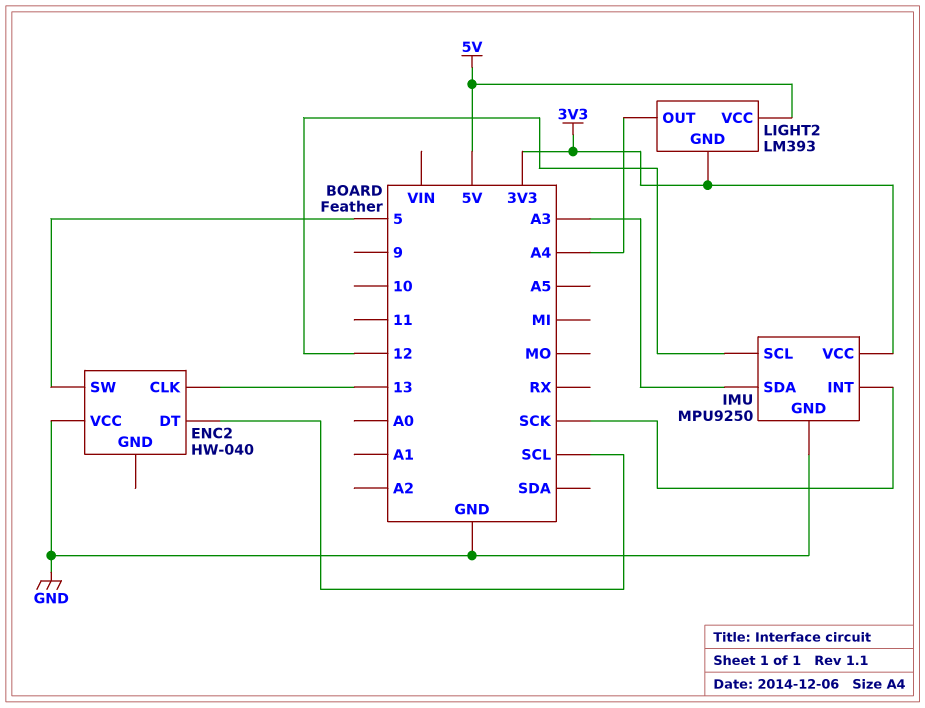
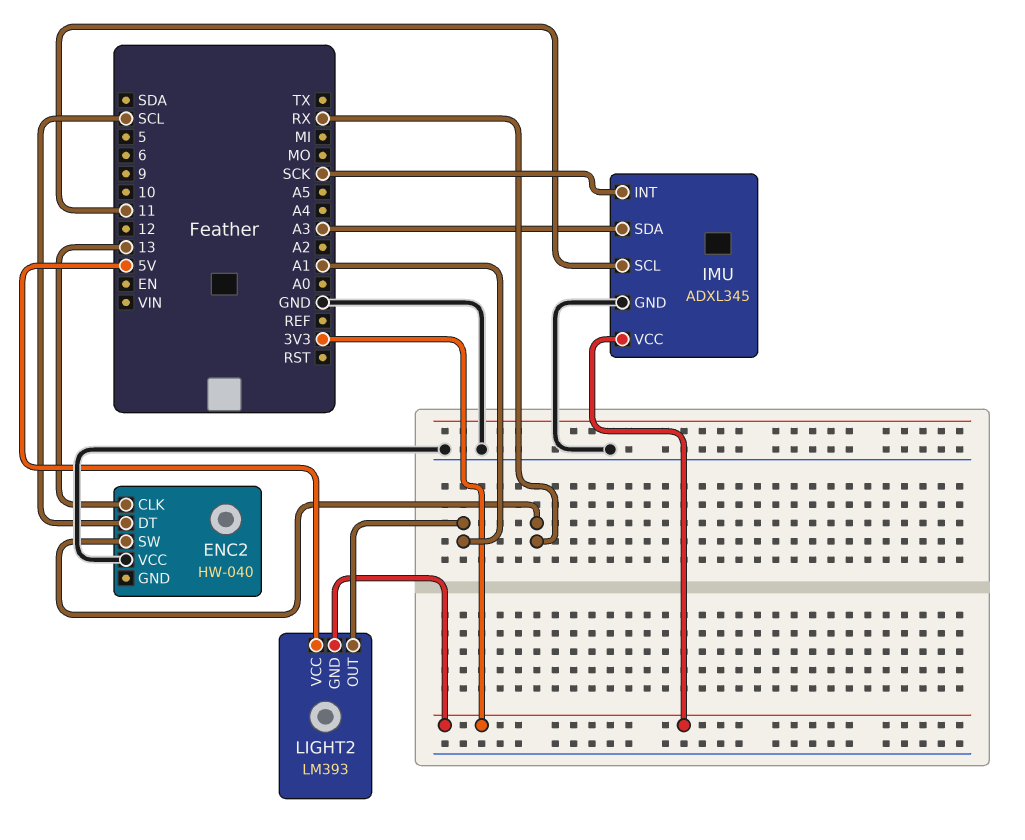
ENC2 pin SW: 5 -> RX
IMU: MPU9250 -> ADXL345
IMU pin SCL: 12 -> 11
LIGHT2 pin OUT: A4 -> A1

